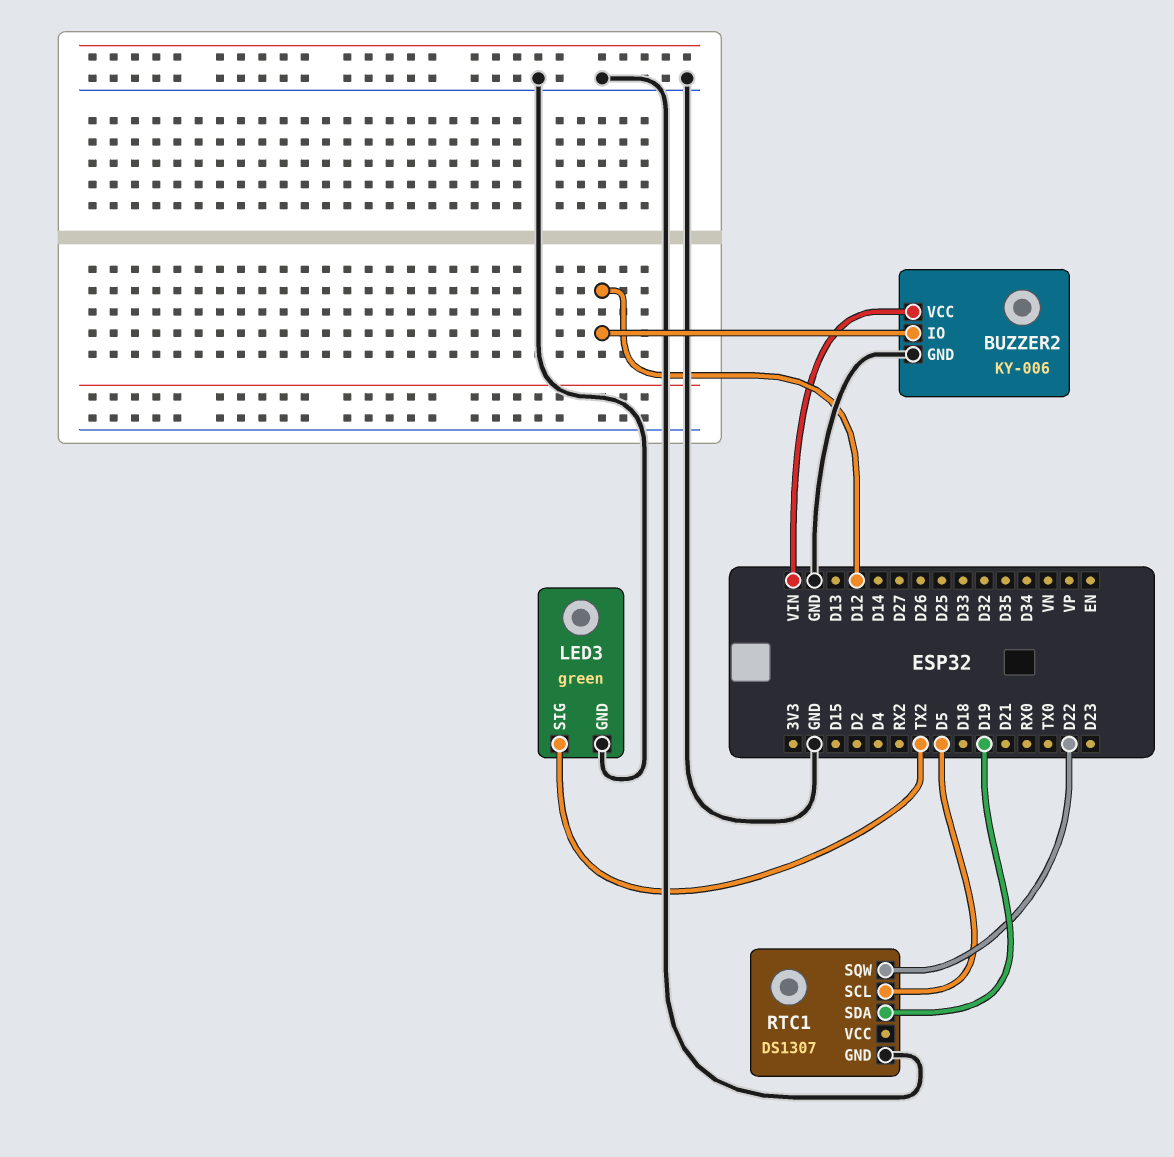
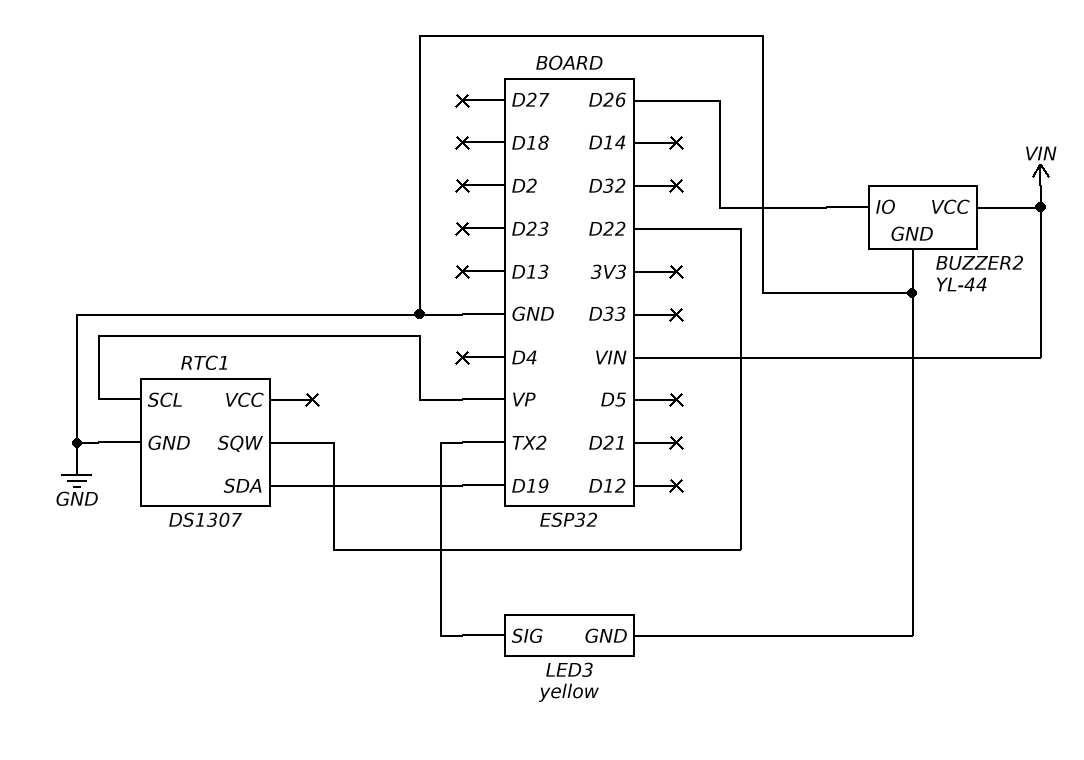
BUZZER2: KY-006 -> YL-44
BUZZER2 pin IO: D12 -> D26
LED3: green -> yellow
RTC1 pin SCL: D5 -> VP

